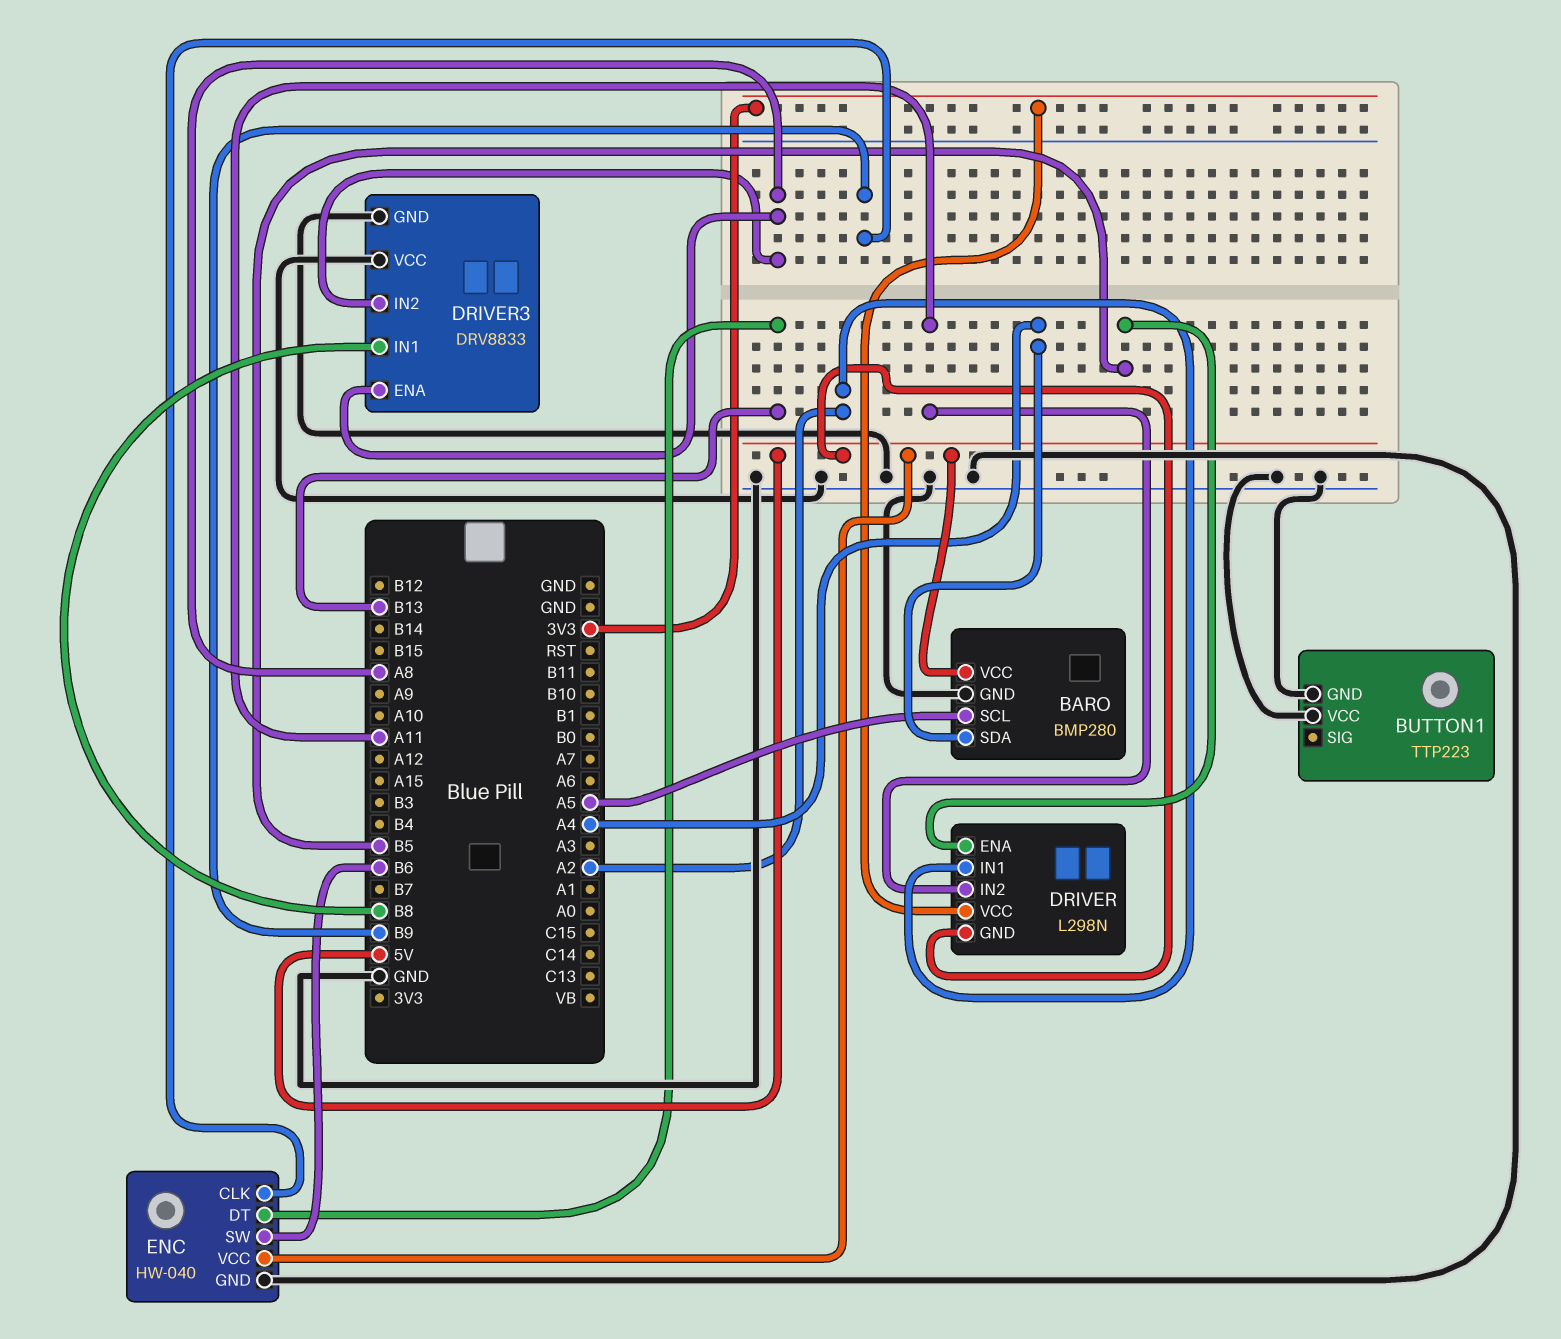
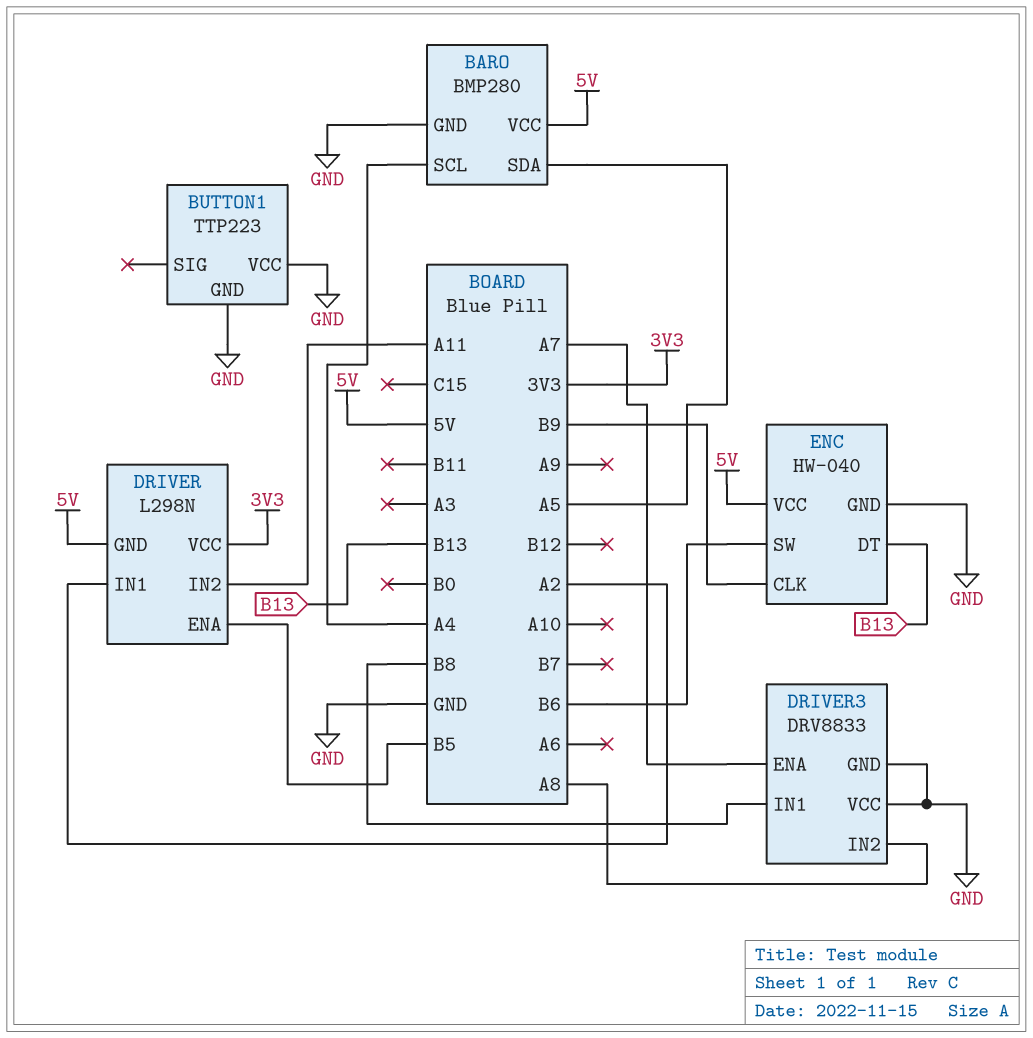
BARO pin SCL: A5 -> A4
BARO pin SDA: A4 -> A5
DRIVER3 pin ENA: A8 -> A7

